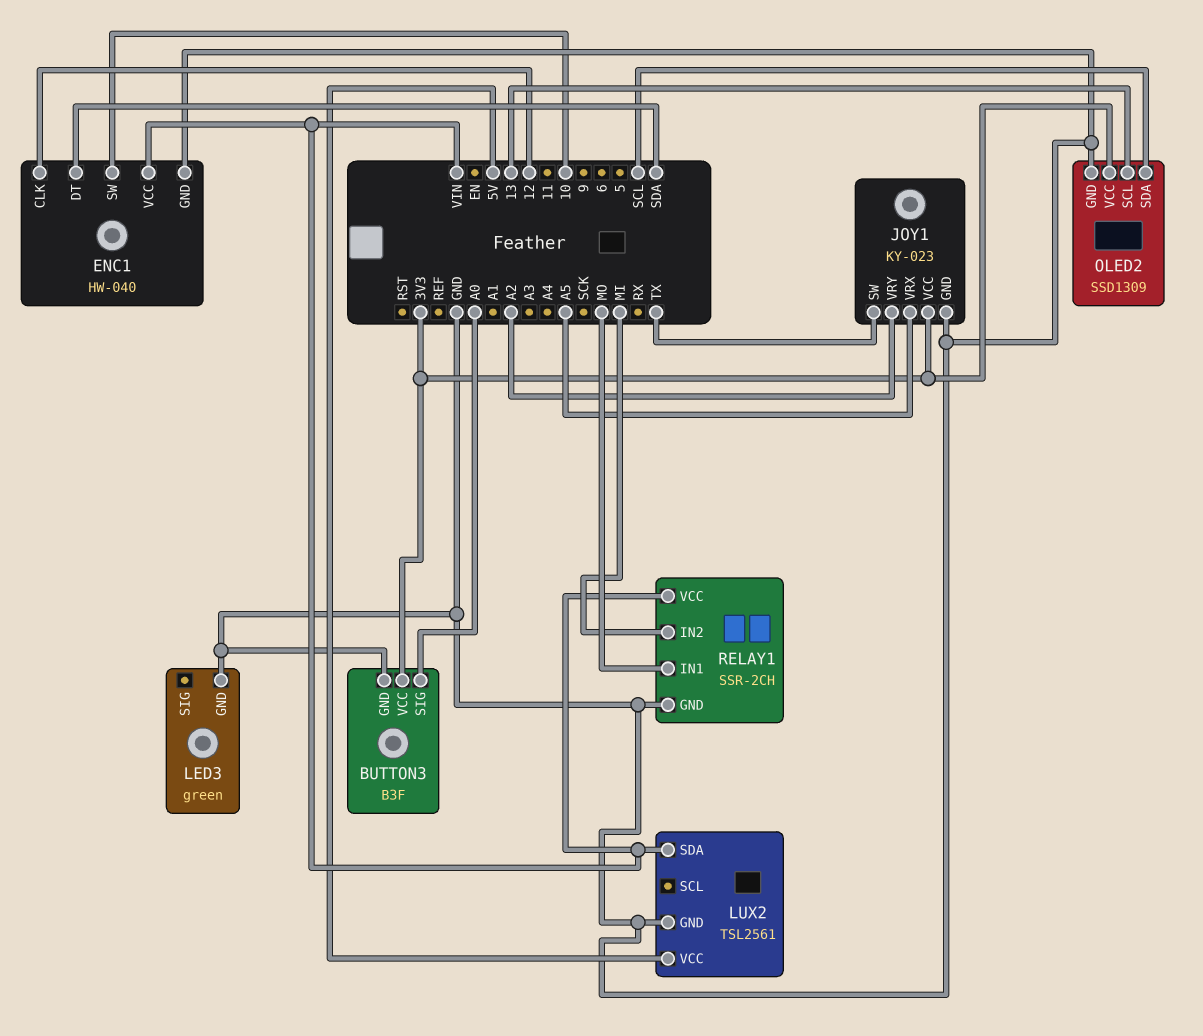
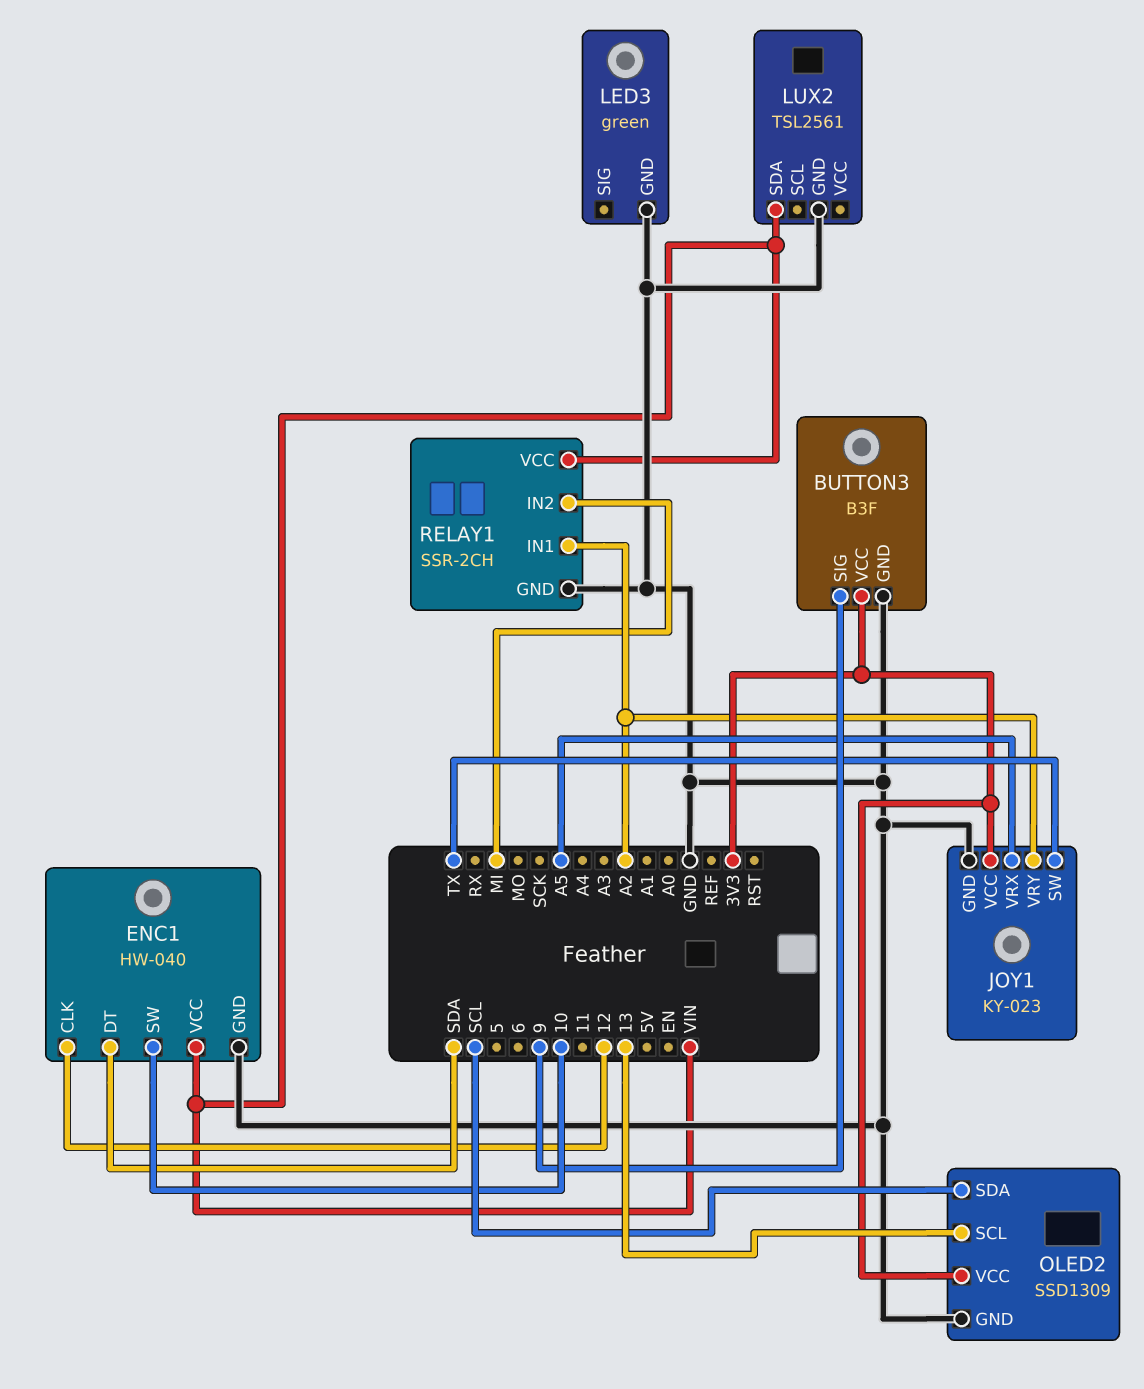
BUTTON3 pin SIG: A0 -> 9
LUX2 pin VCC: 5V -> none
RELAY1 pin IN1: MO -> A2

